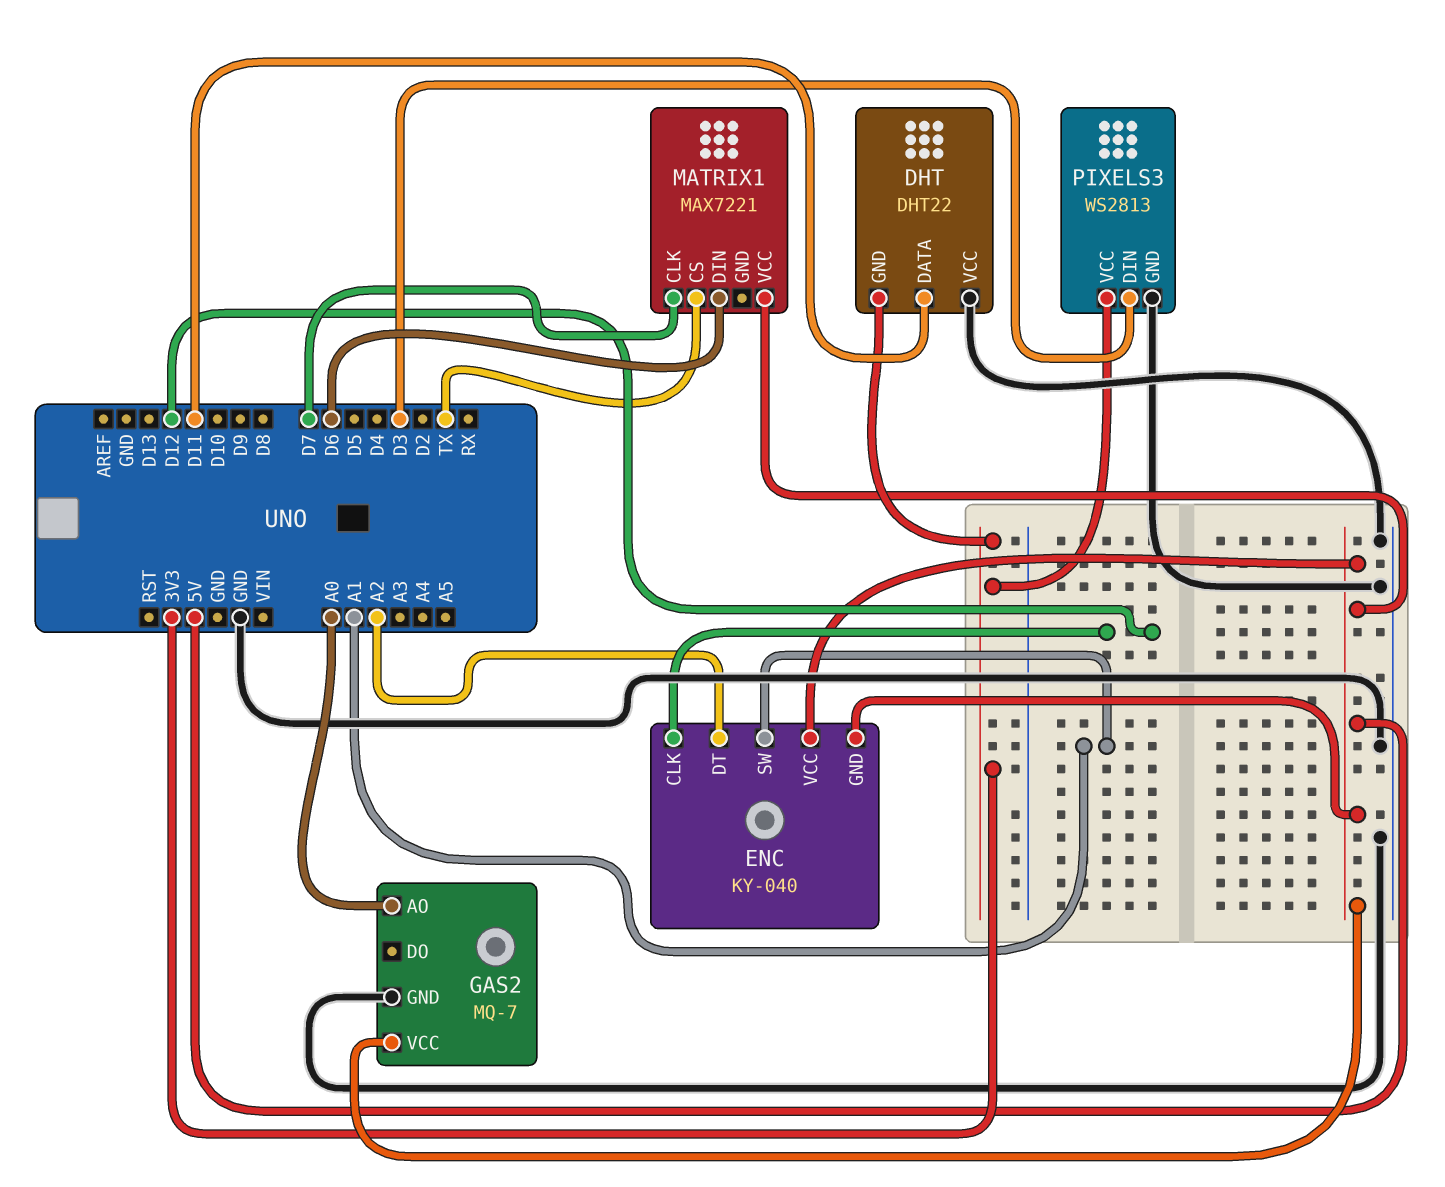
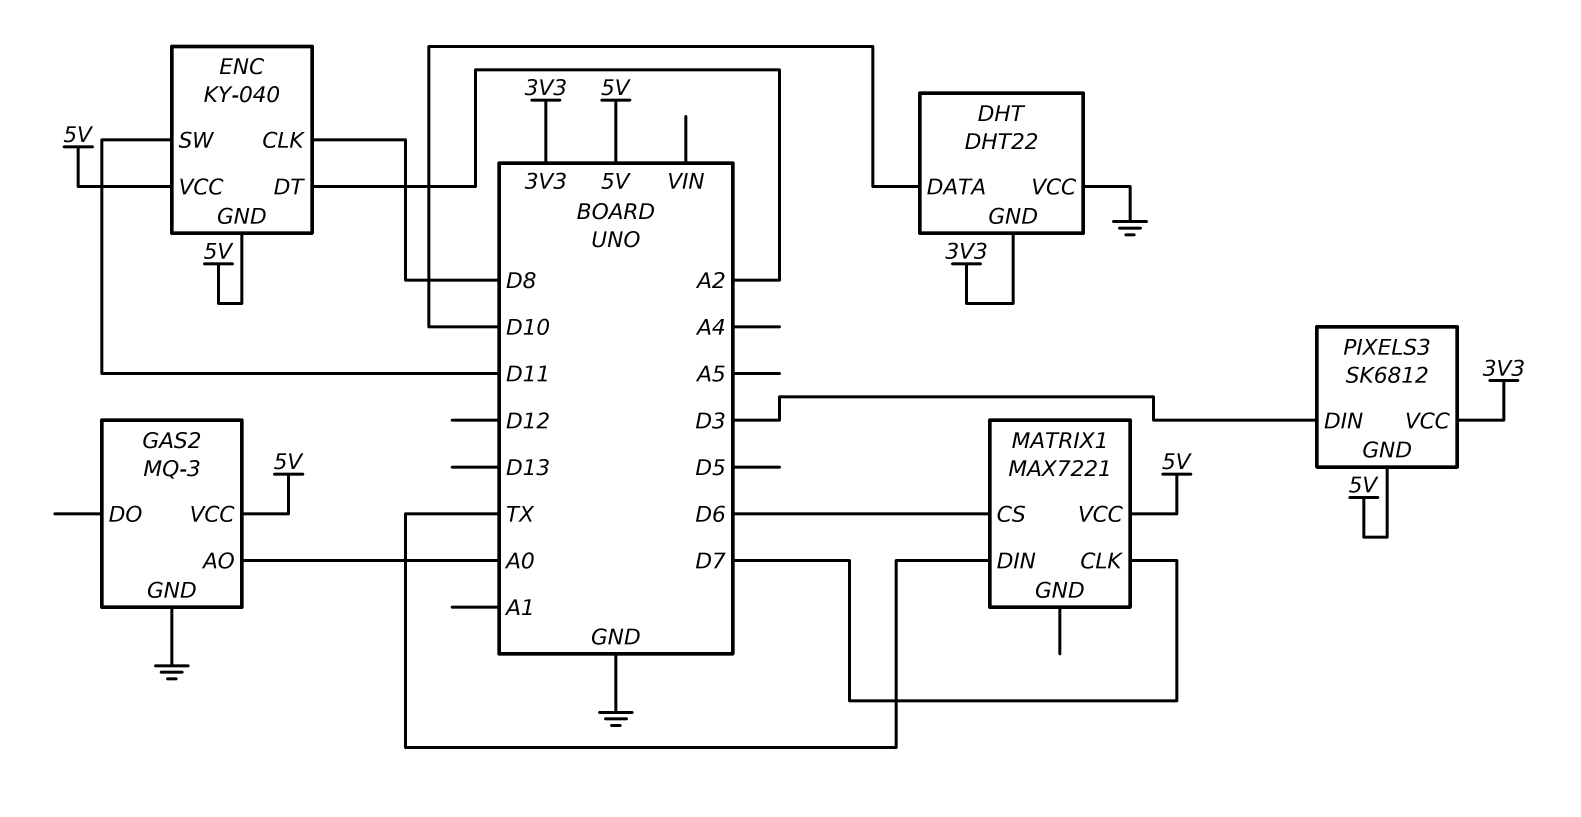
DHT pin DATA: D11 -> D10
ENC pin CLK: D12 -> D8
ENC pin SW: A1 -> D11
GAS2: MQ-7 -> MQ-3
MATRIX1 pin CS: TX -> D6
MATRIX1 pin DIN: D6 -> TX
PIXELS3: WS2813 -> SK6812
PIXELS3 pin GND: GND -> 5V

